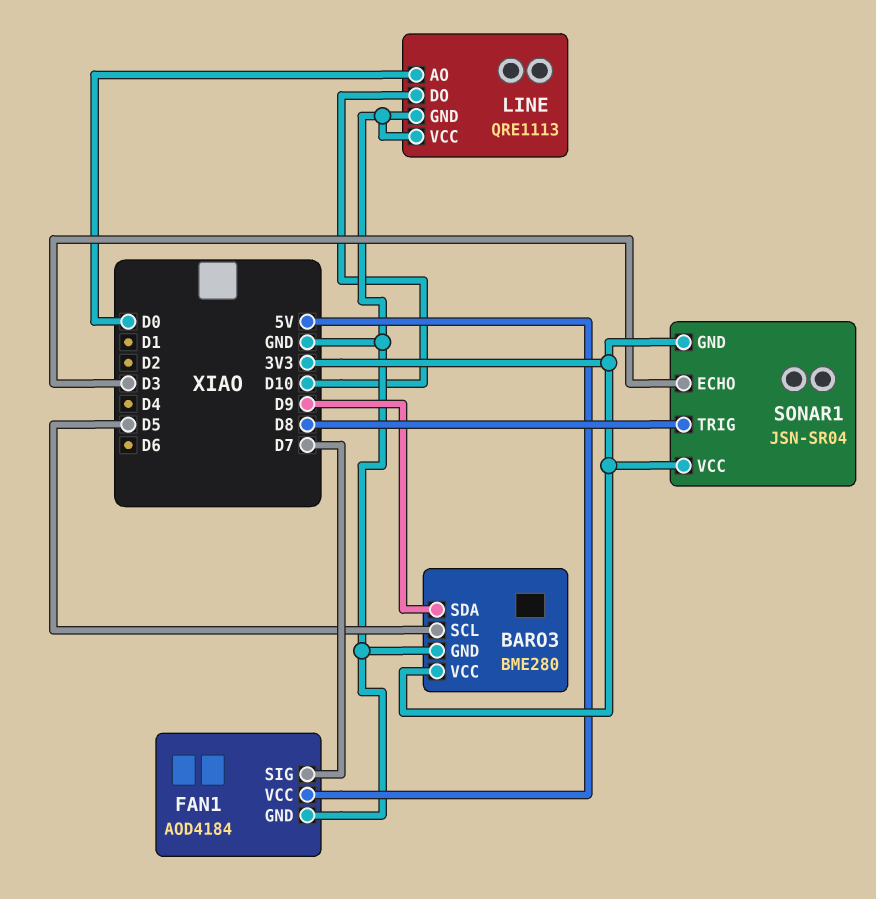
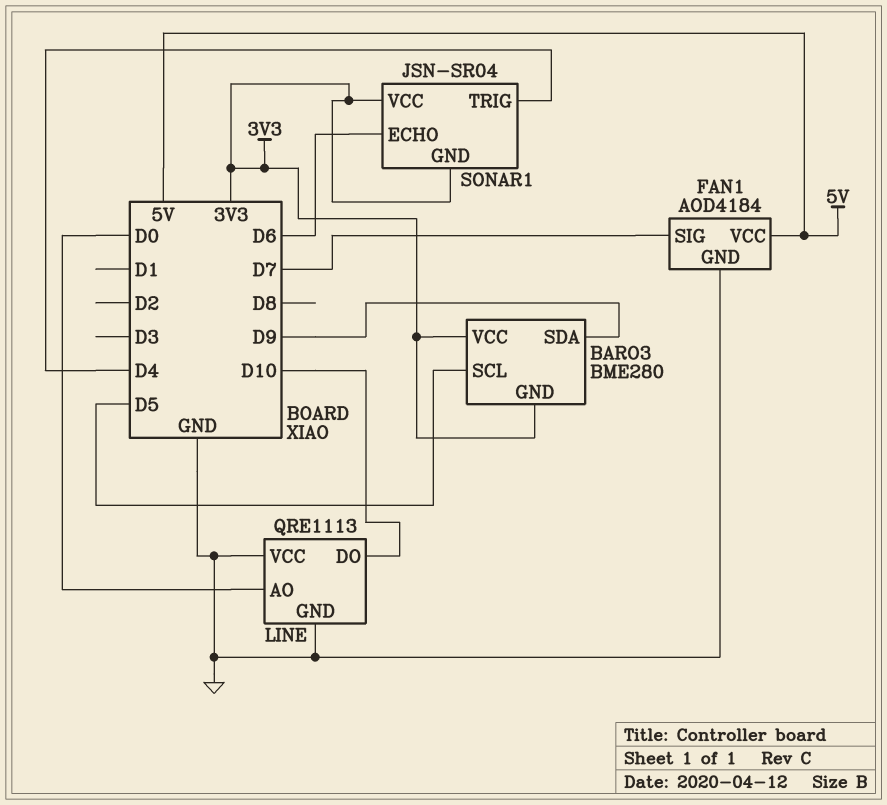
BARO3 pin GND: GND -> 3V3
SONAR1 pin ECHO: D3 -> D6
SONAR1 pin TRIG: D8 -> D4

